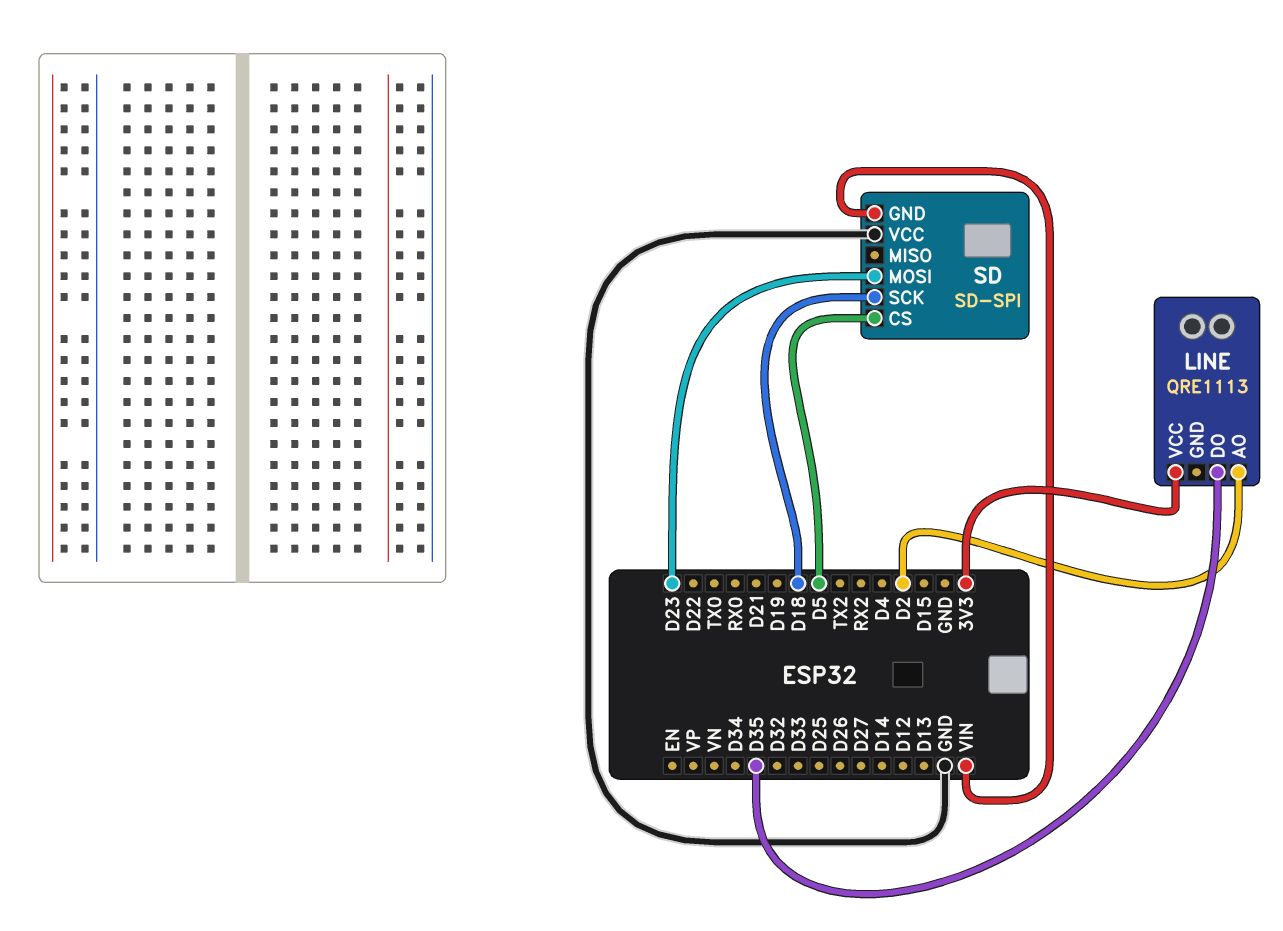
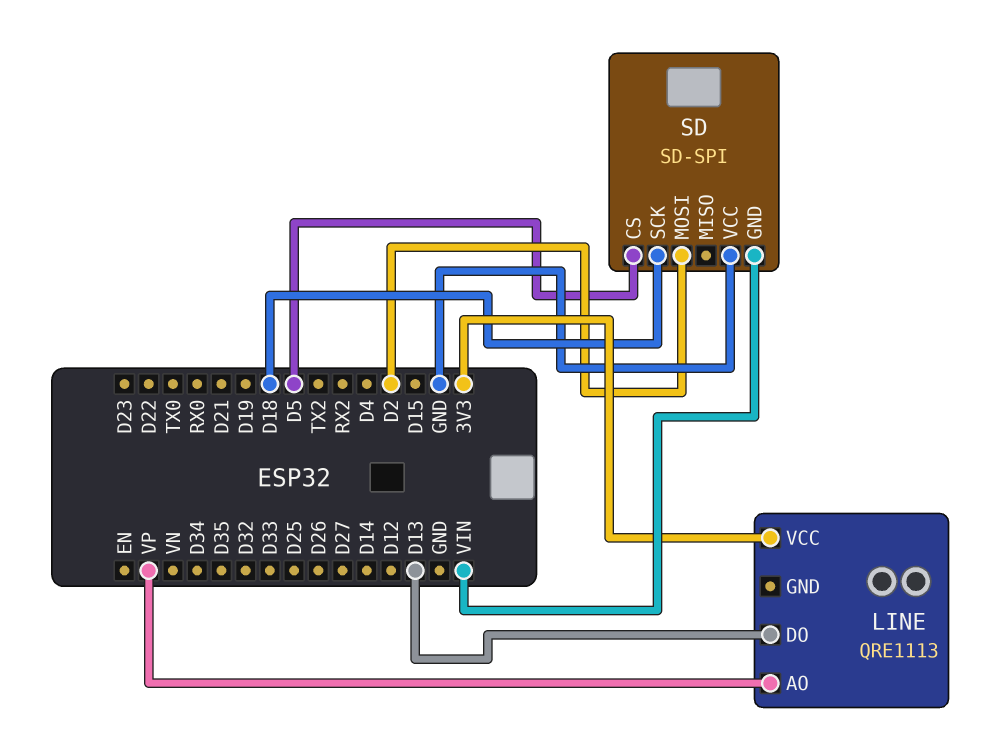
LINE pin AO: D2 -> VP
LINE pin DO: D35 -> D13
SD pin MOSI: D23 -> D2

